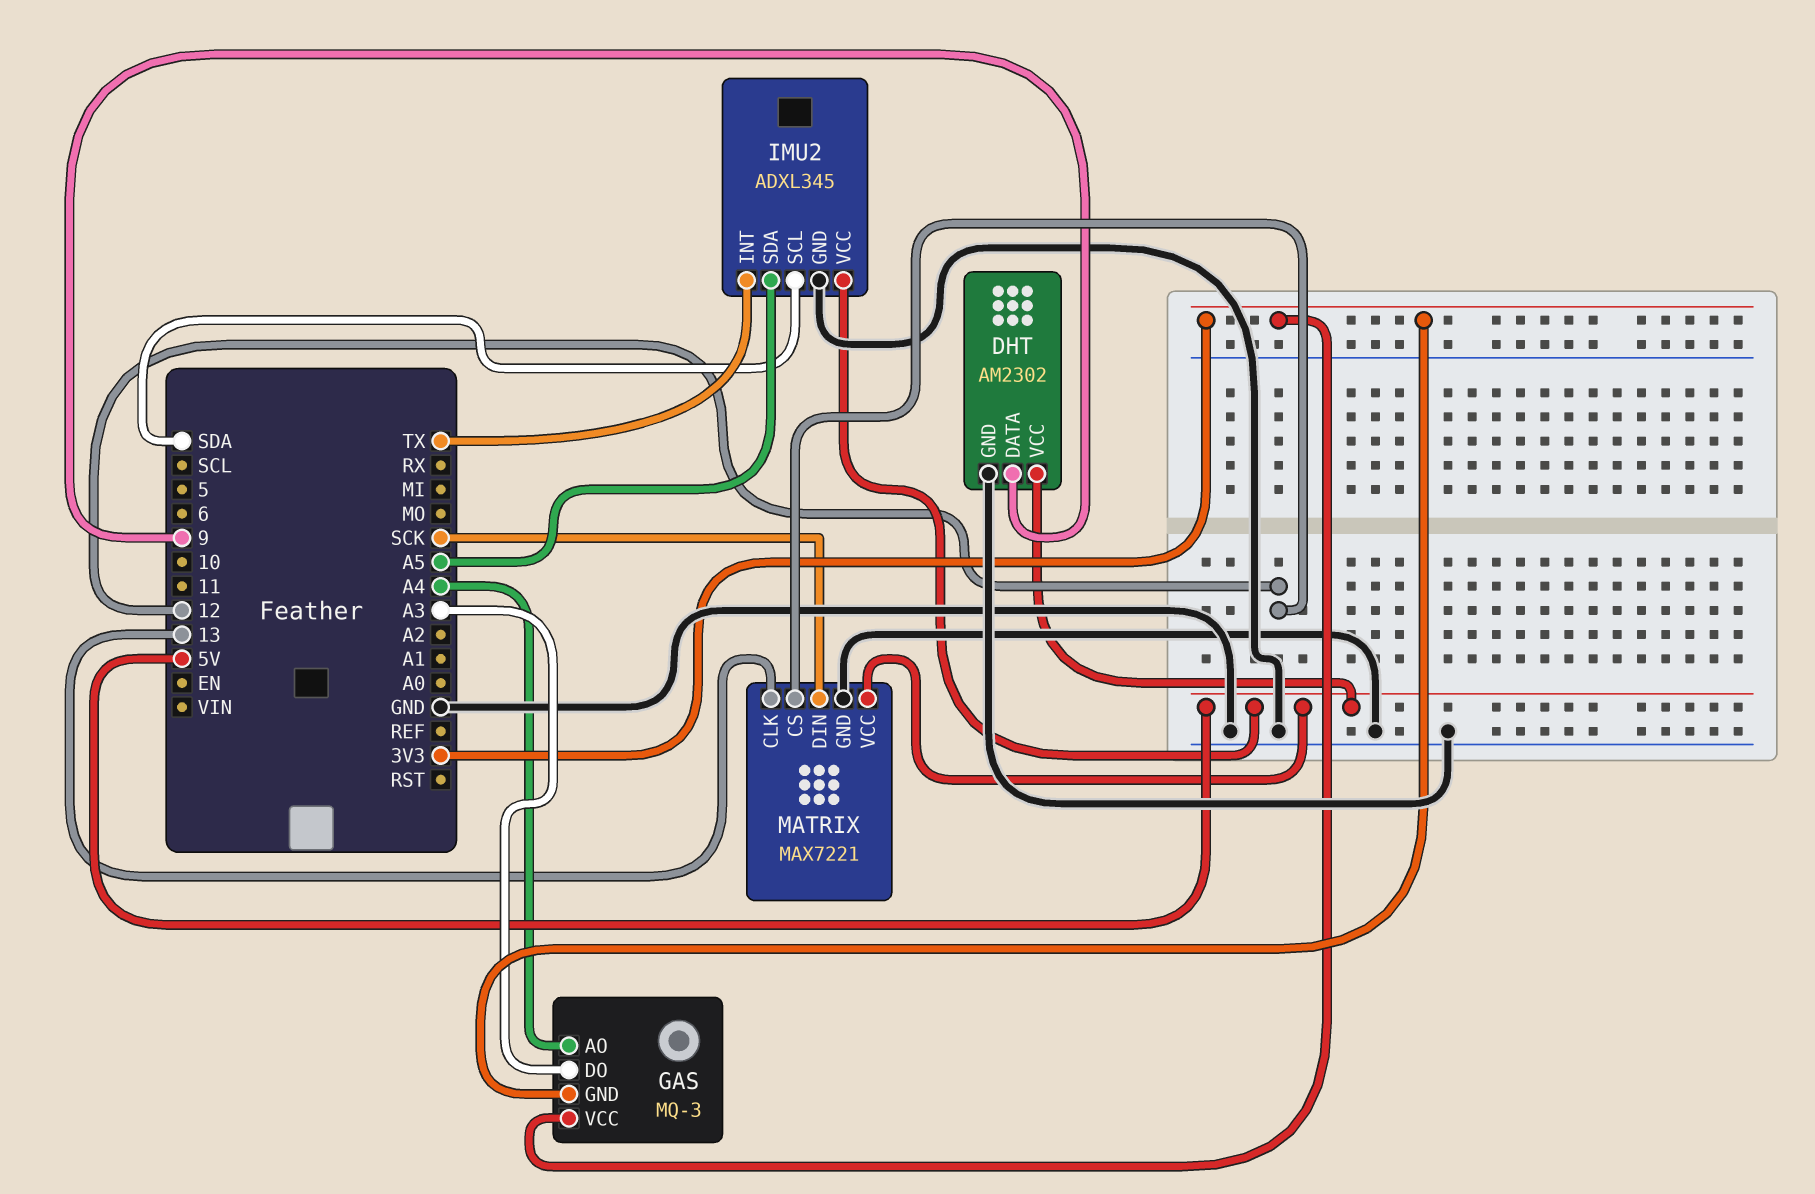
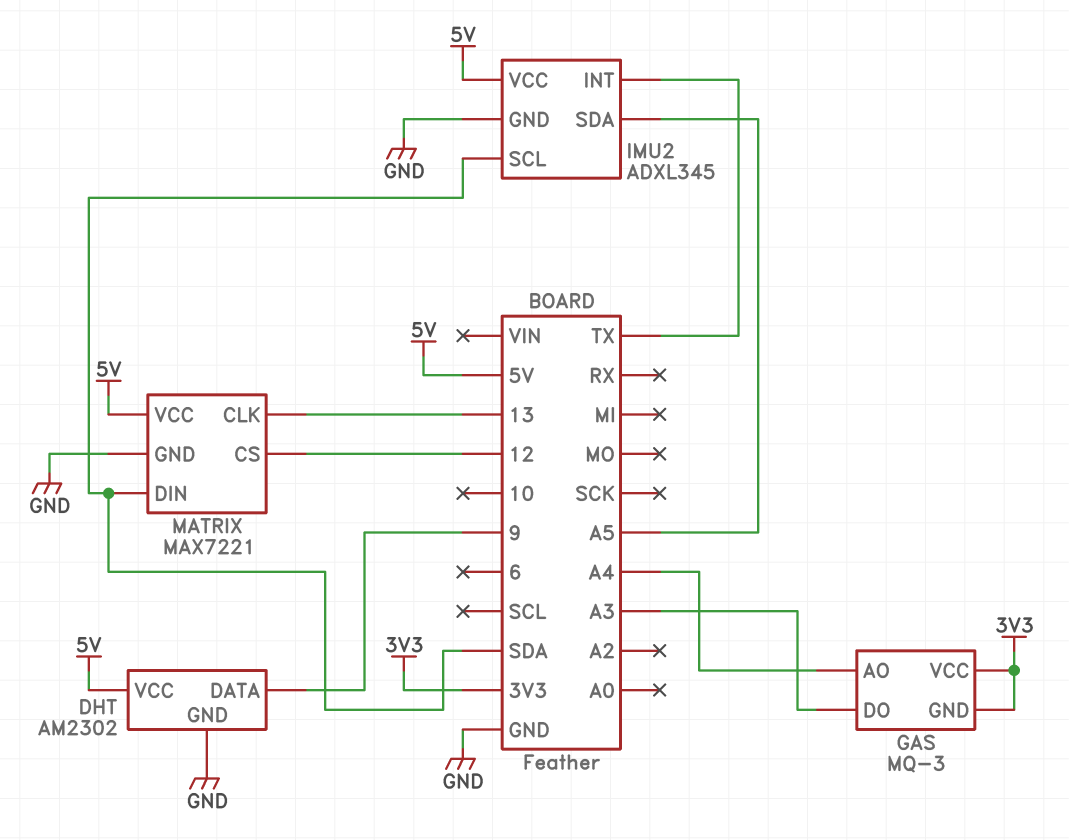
MATRIX pin DIN: SCK -> SDA

